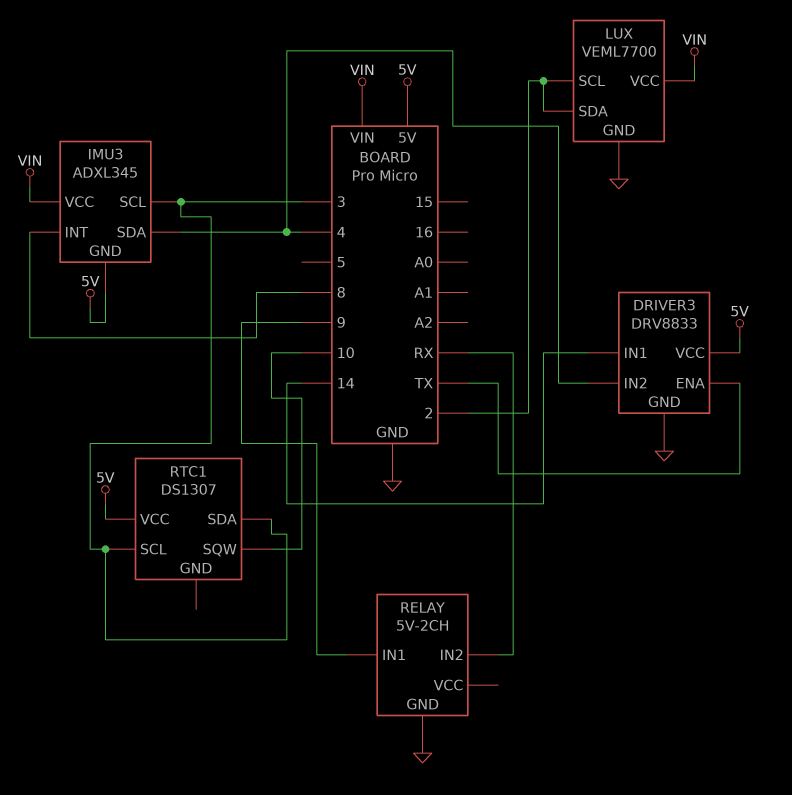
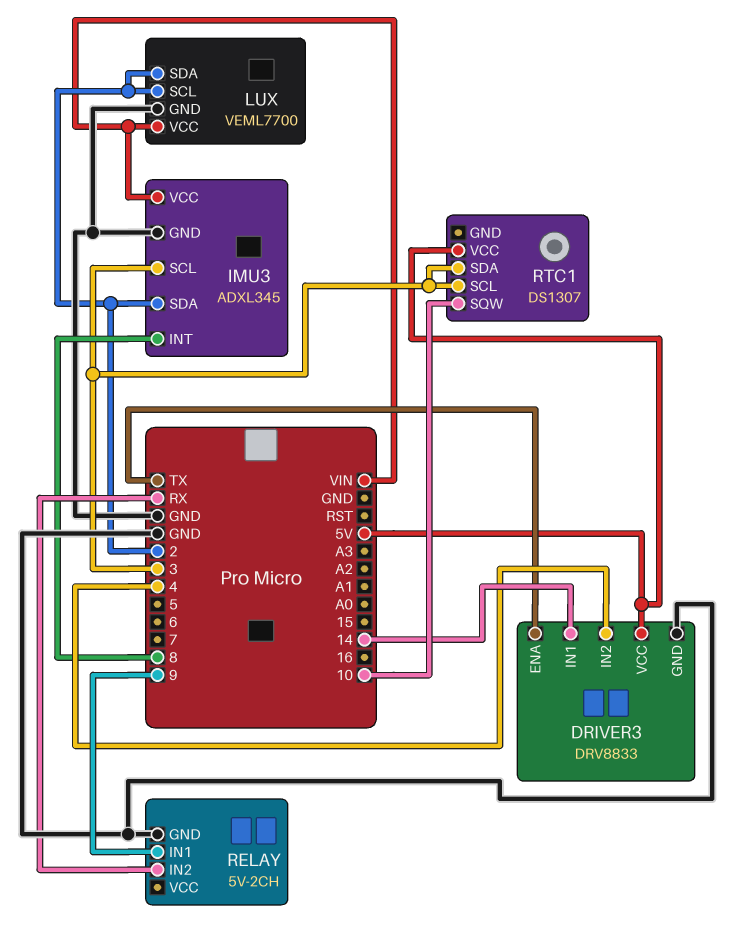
IMU3 pin GND: 5V -> GND
IMU3 pin SDA: 4 -> 2

